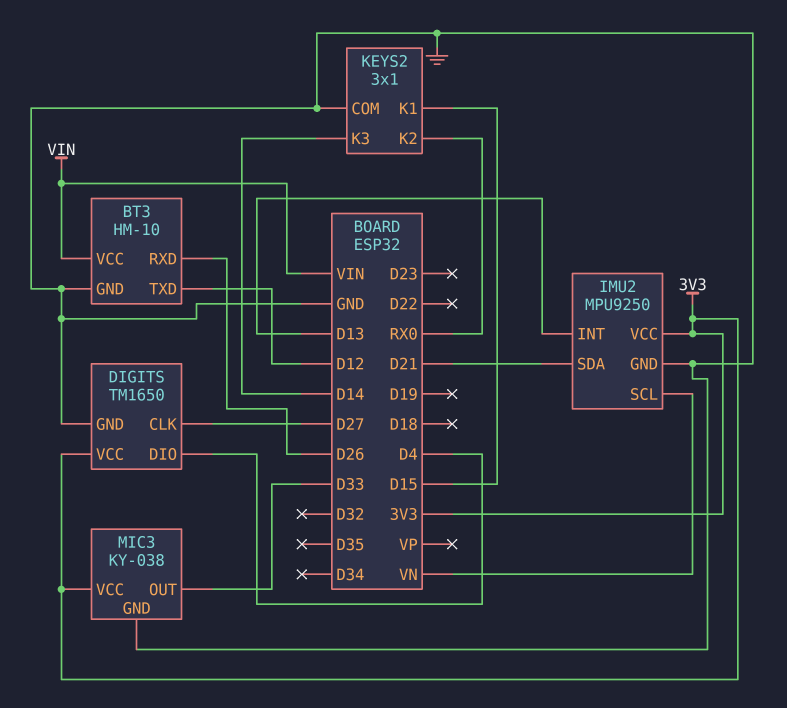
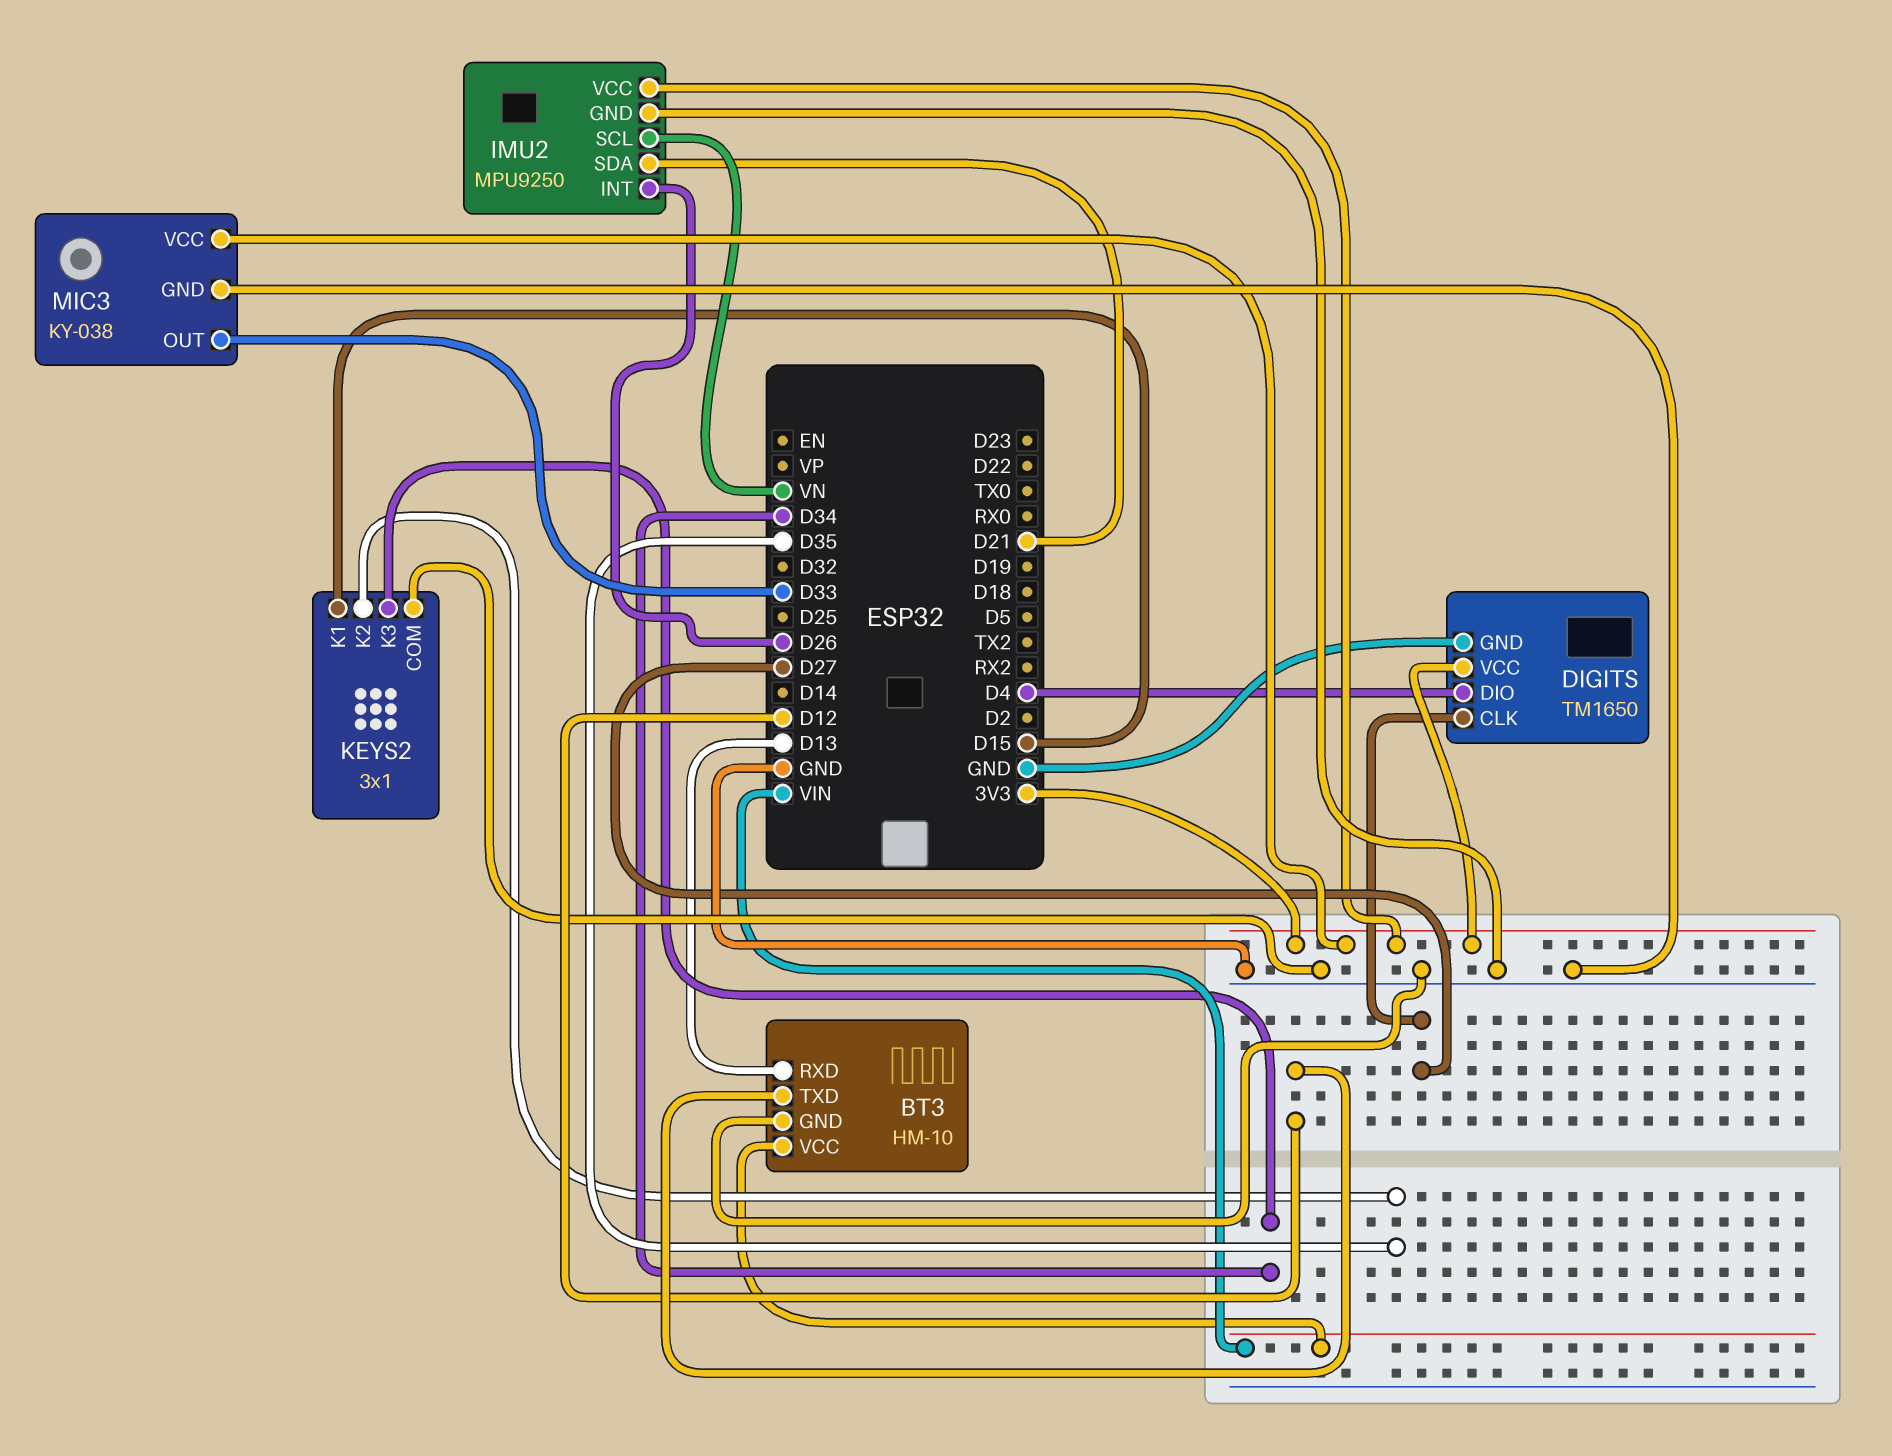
BT3 pin RXD: D26 -> D13
IMU2 pin INT: D13 -> D26
KEYS2 pin K2: RX0 -> D35
KEYS2 pin K3: D14 -> D34

